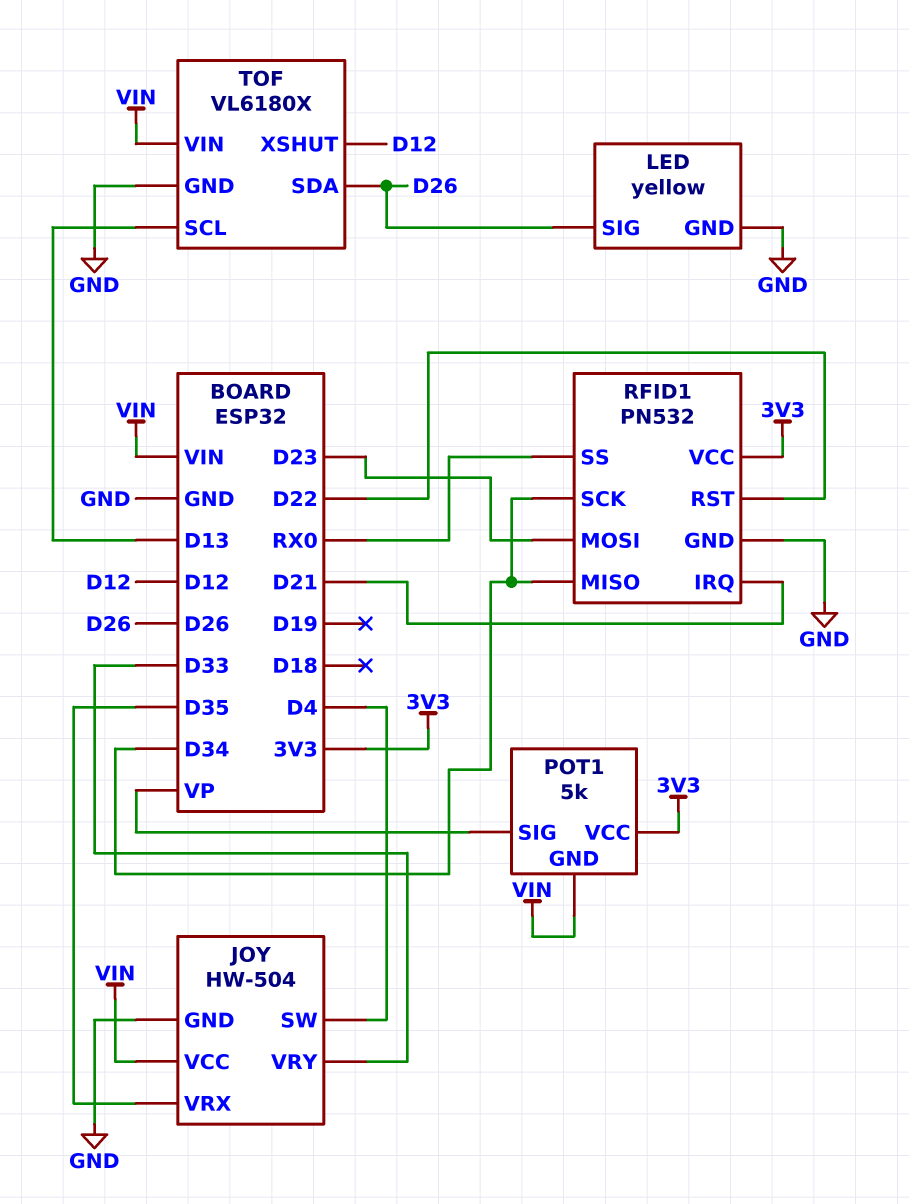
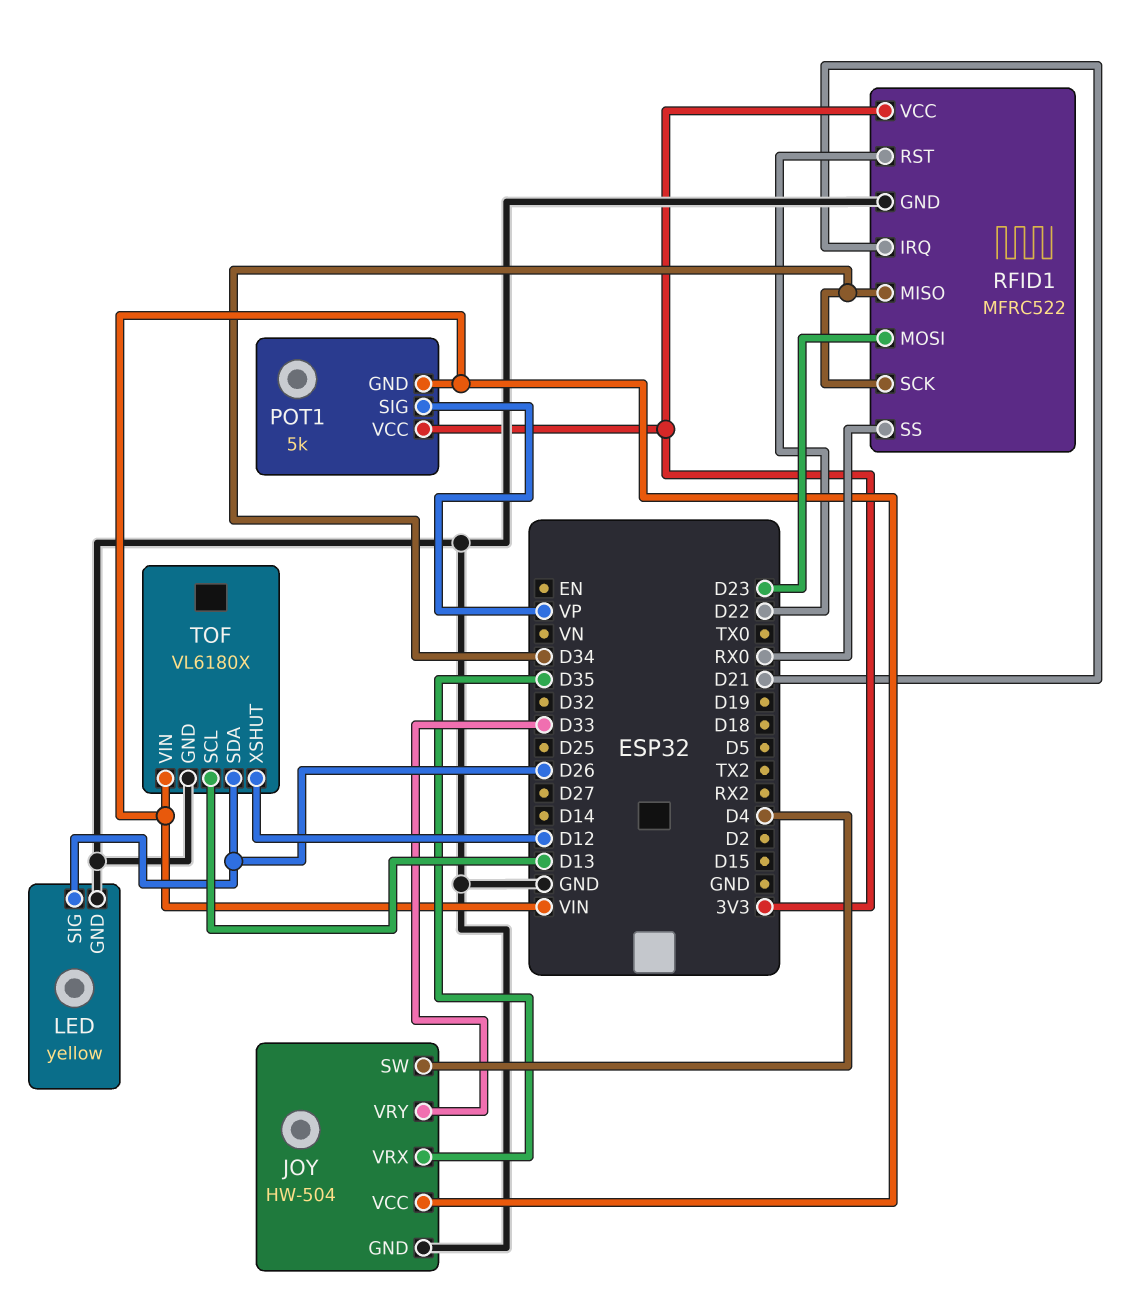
RFID1: PN532 -> MFRC522

